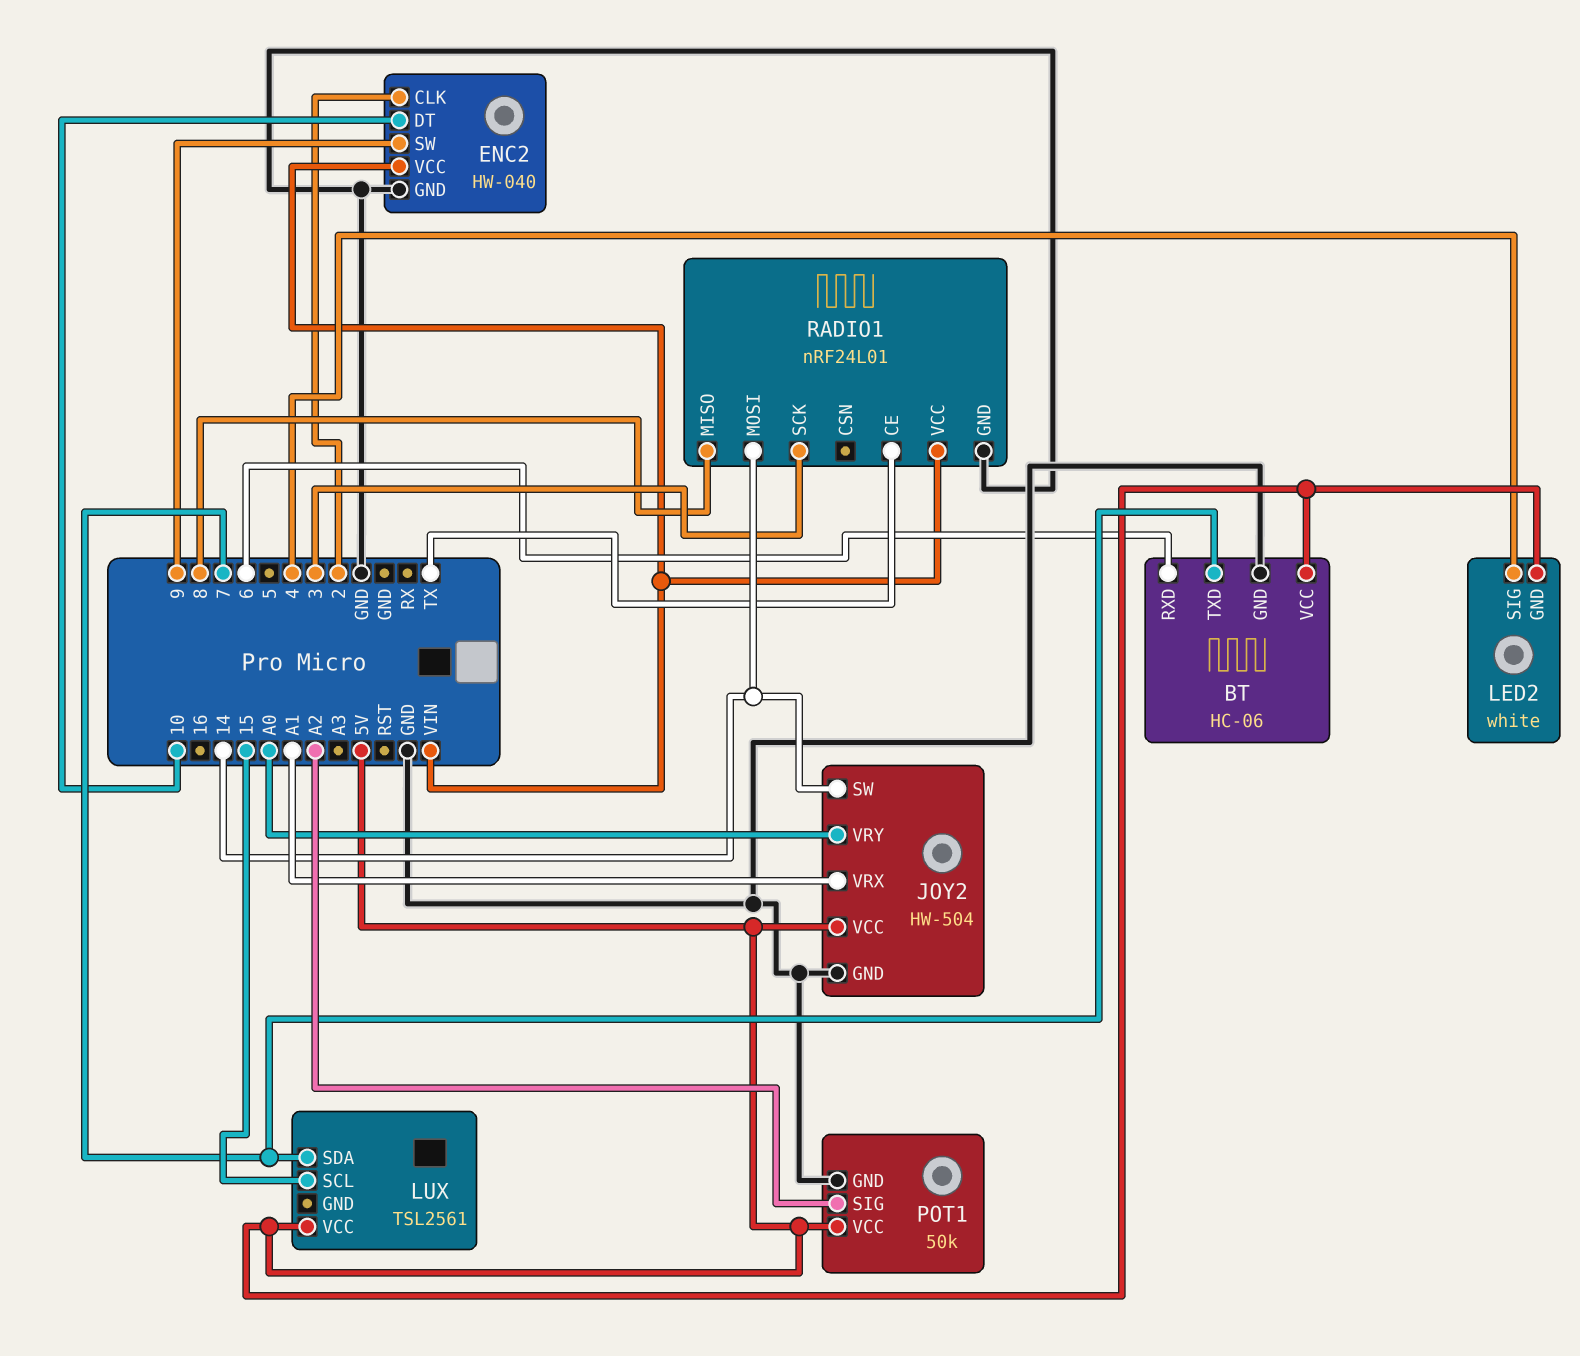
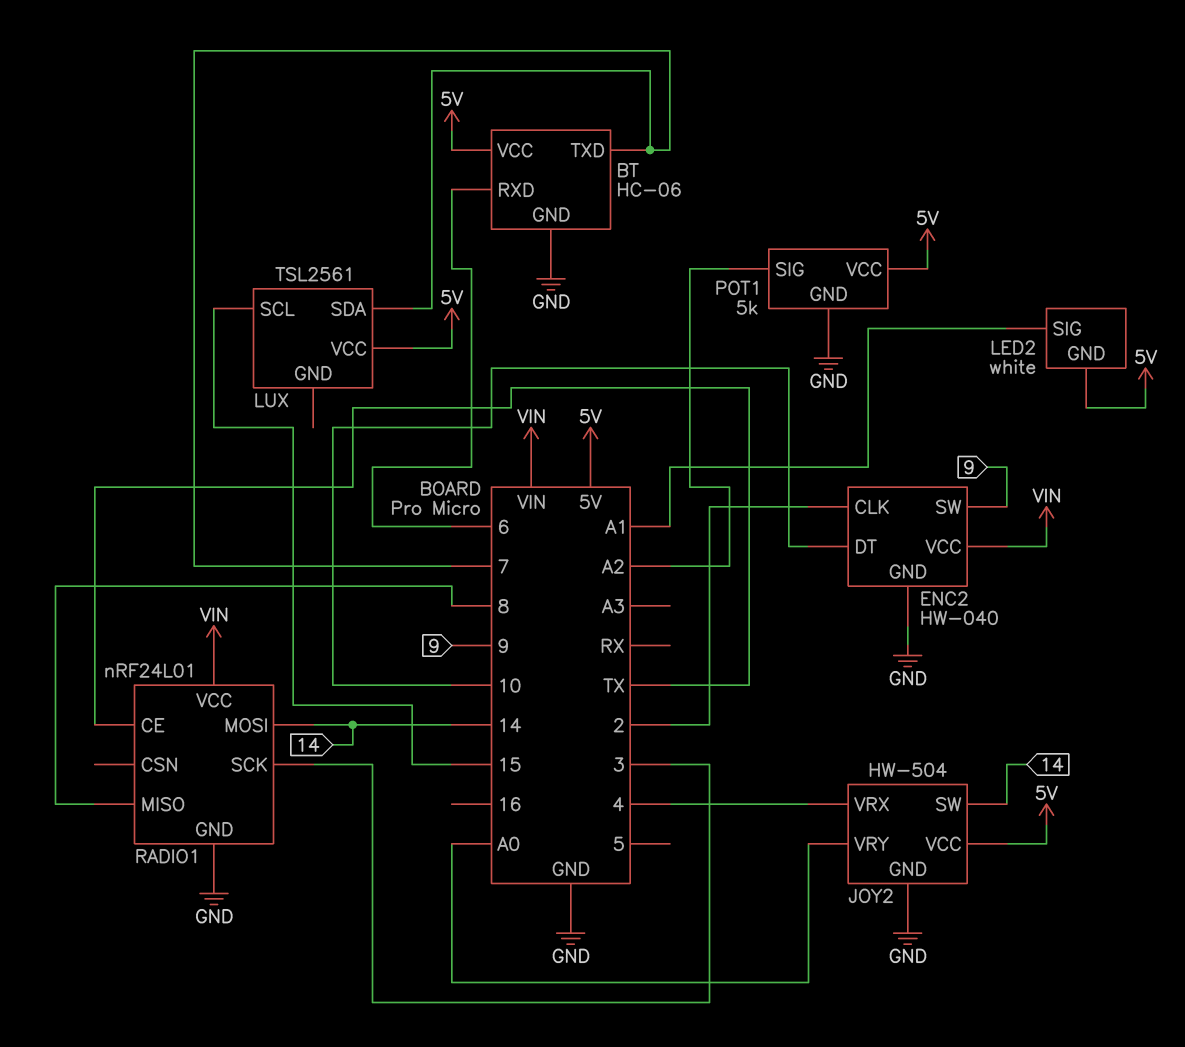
JOY2 pin VRX: A1 -> 4
LED2 pin SIG: 4 -> A1
POT1: 50k -> 5k

